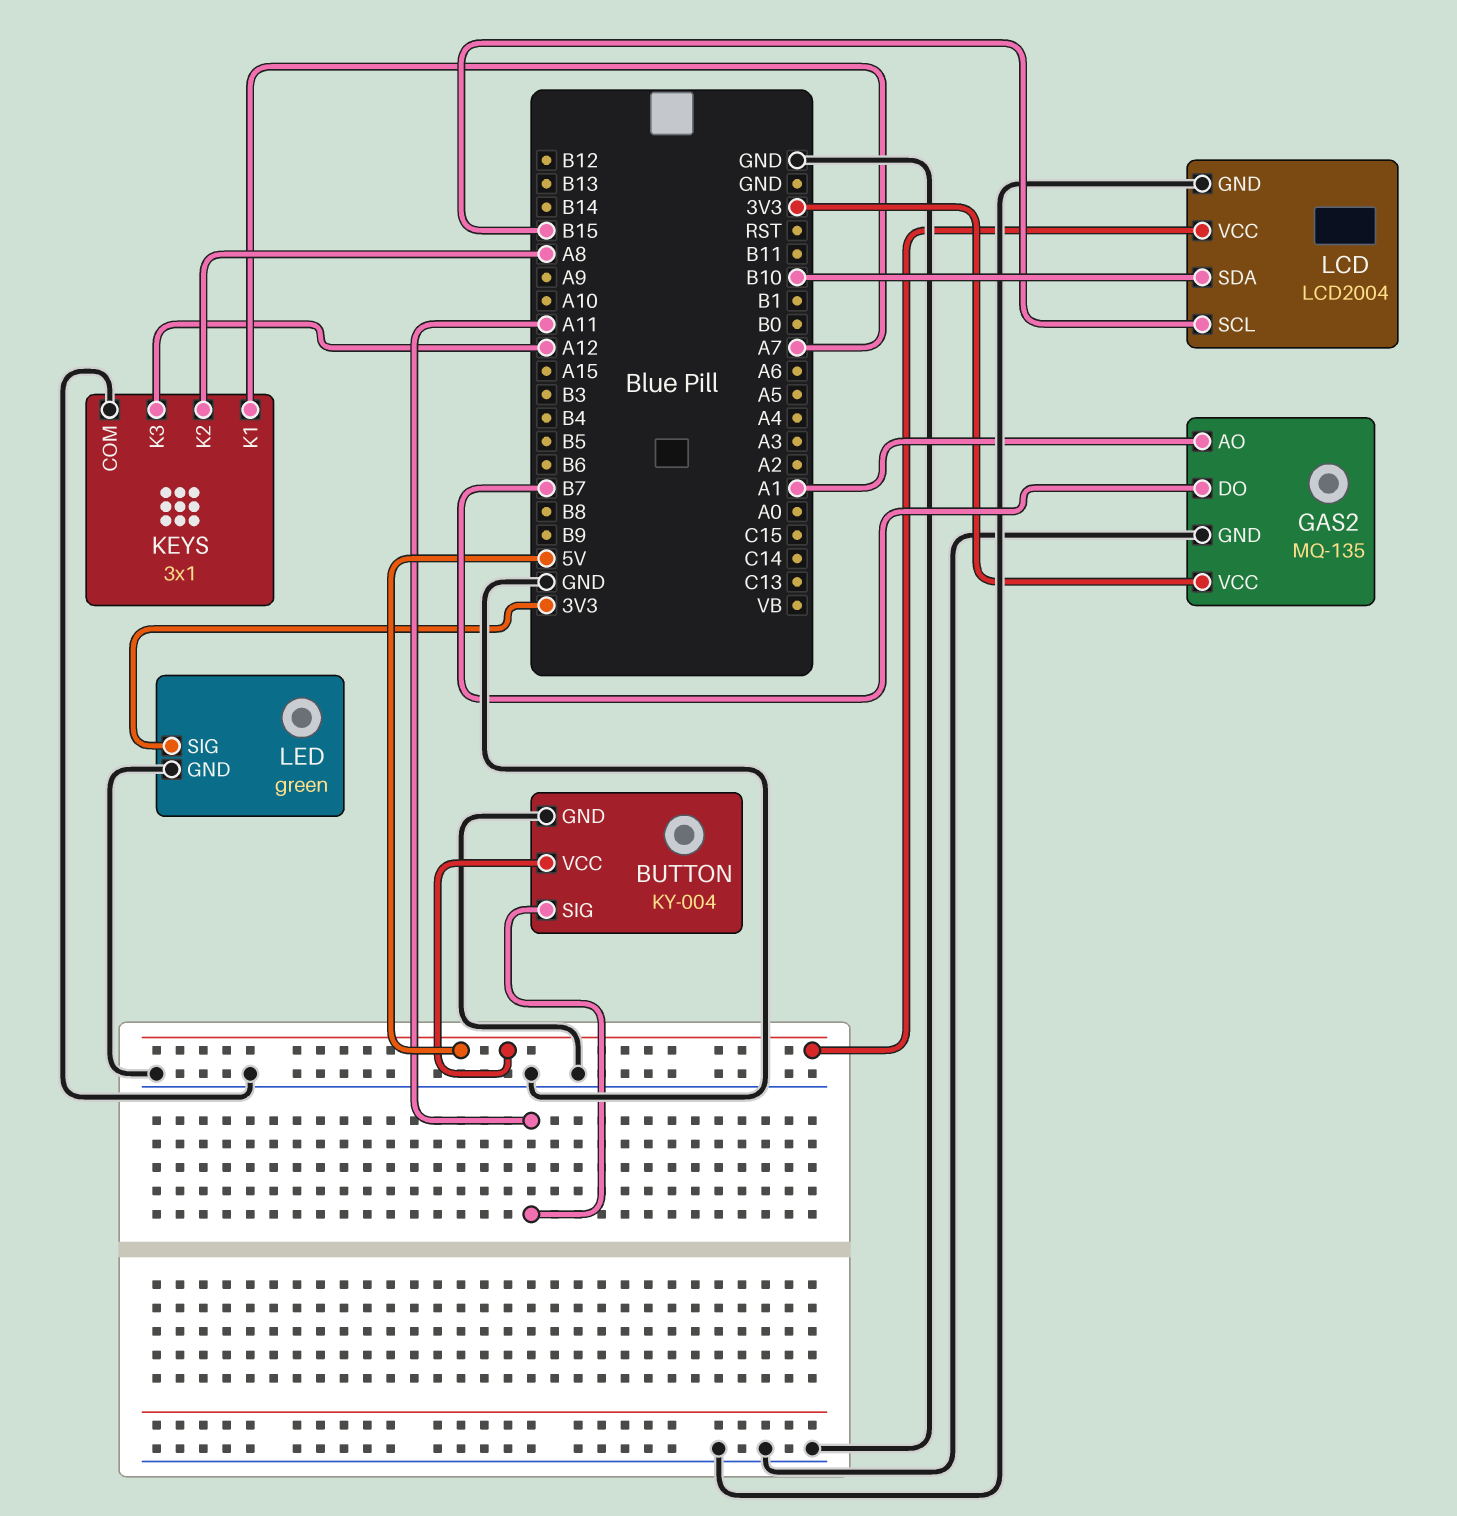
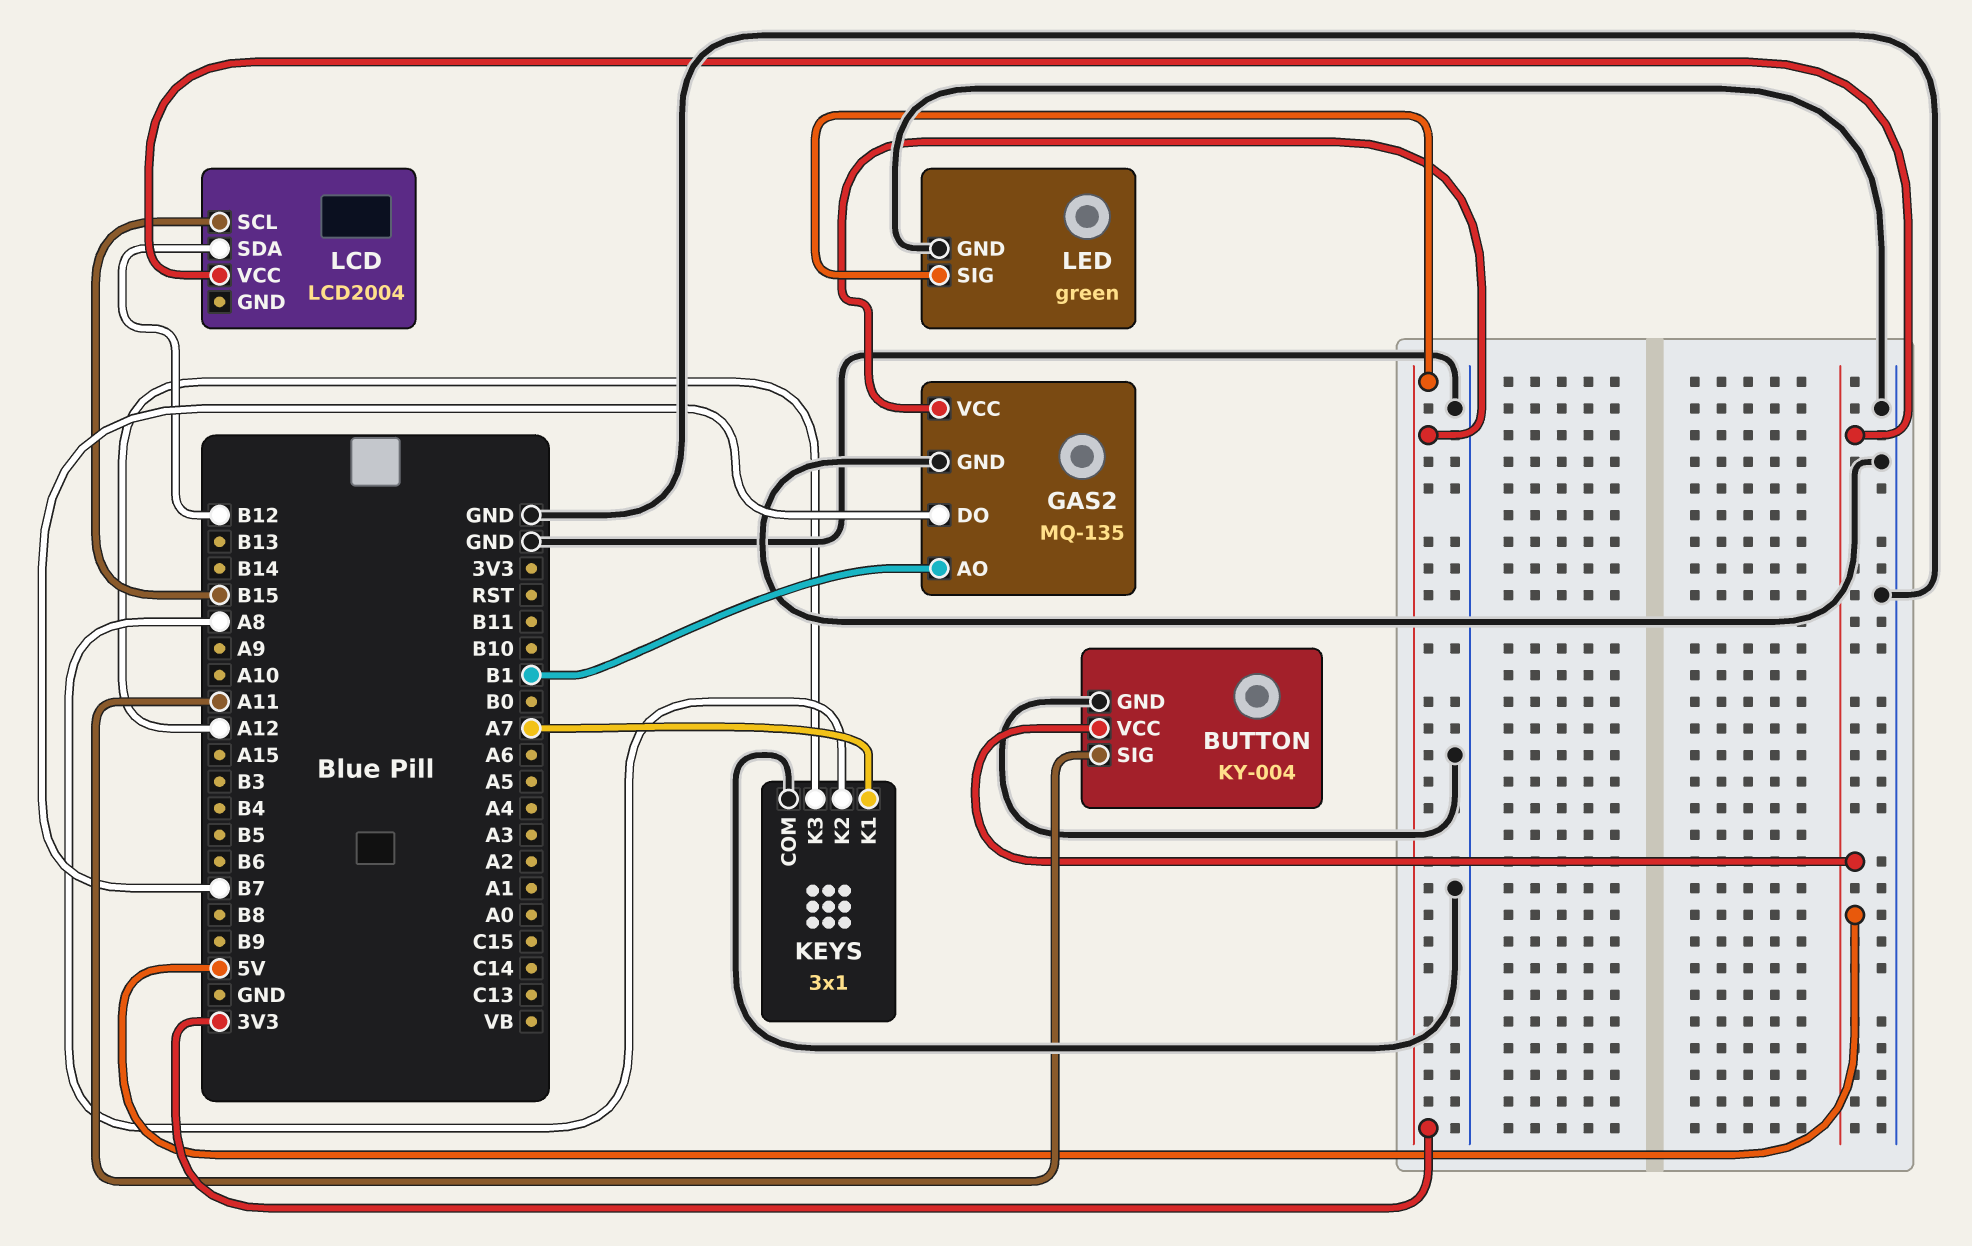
GAS2 pin AO: A1 -> B1
LCD pin GND: GND -> none
LCD pin SDA: B10 -> B12

